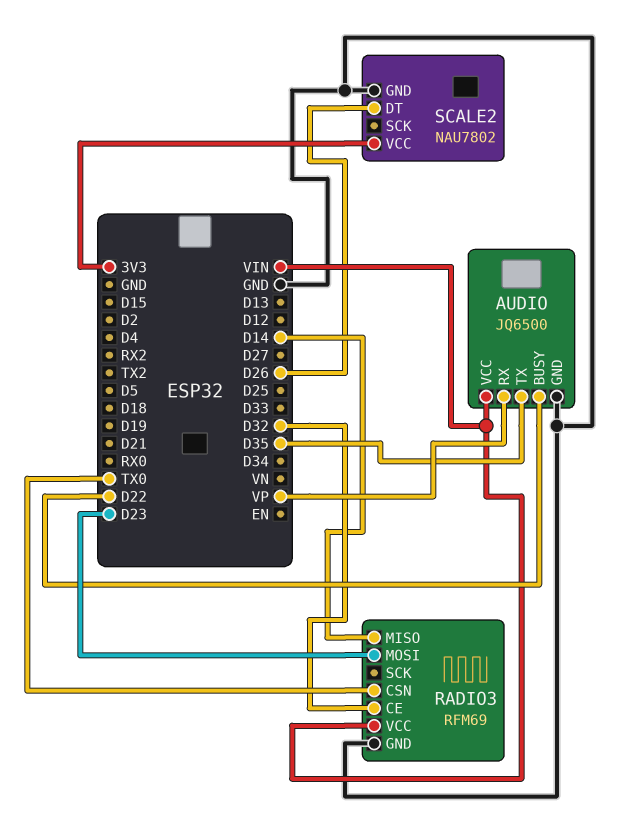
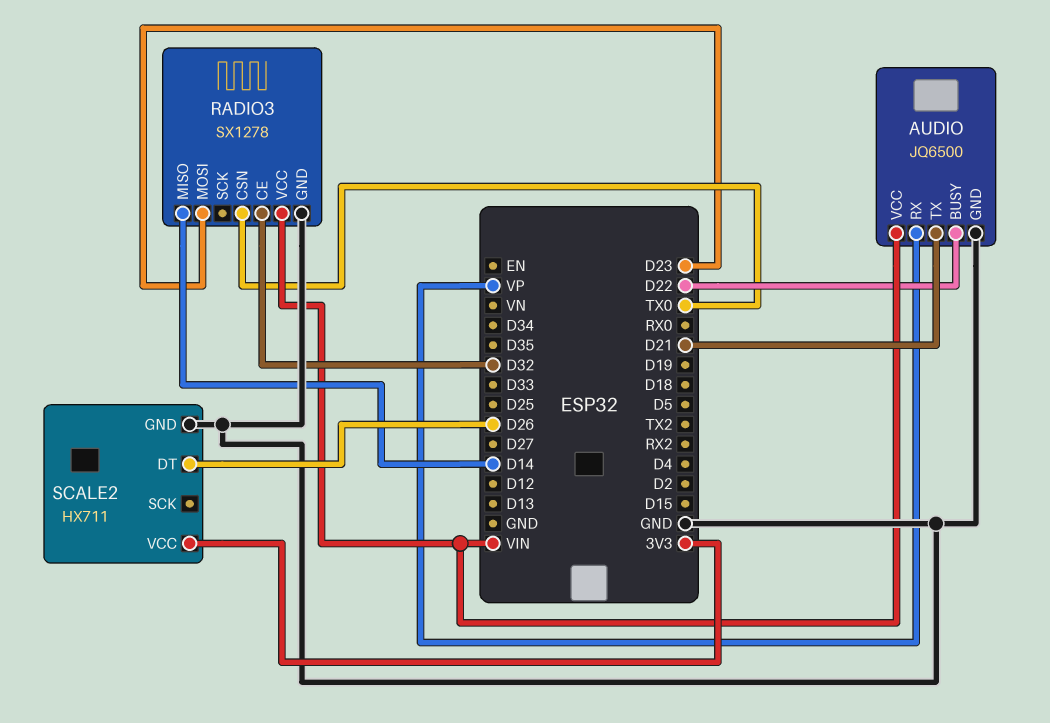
AUDIO pin TX: D35 -> D21
RADIO3: RFM69 -> SX1278
SCALE2: NAU7802 -> HX711

